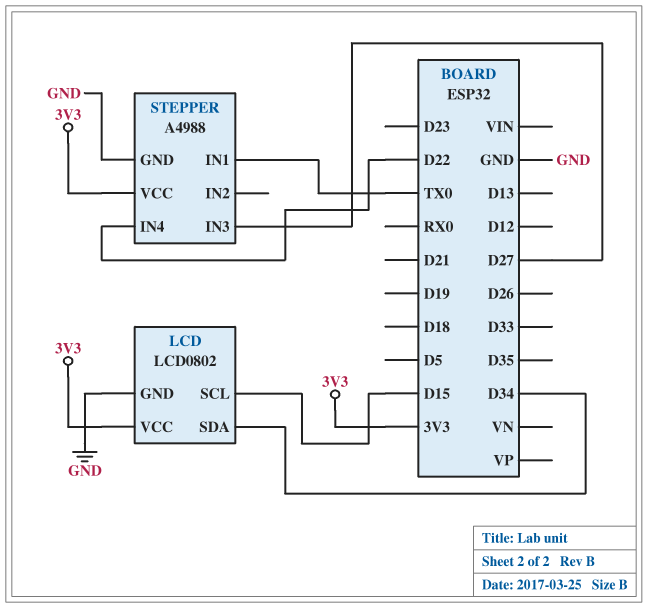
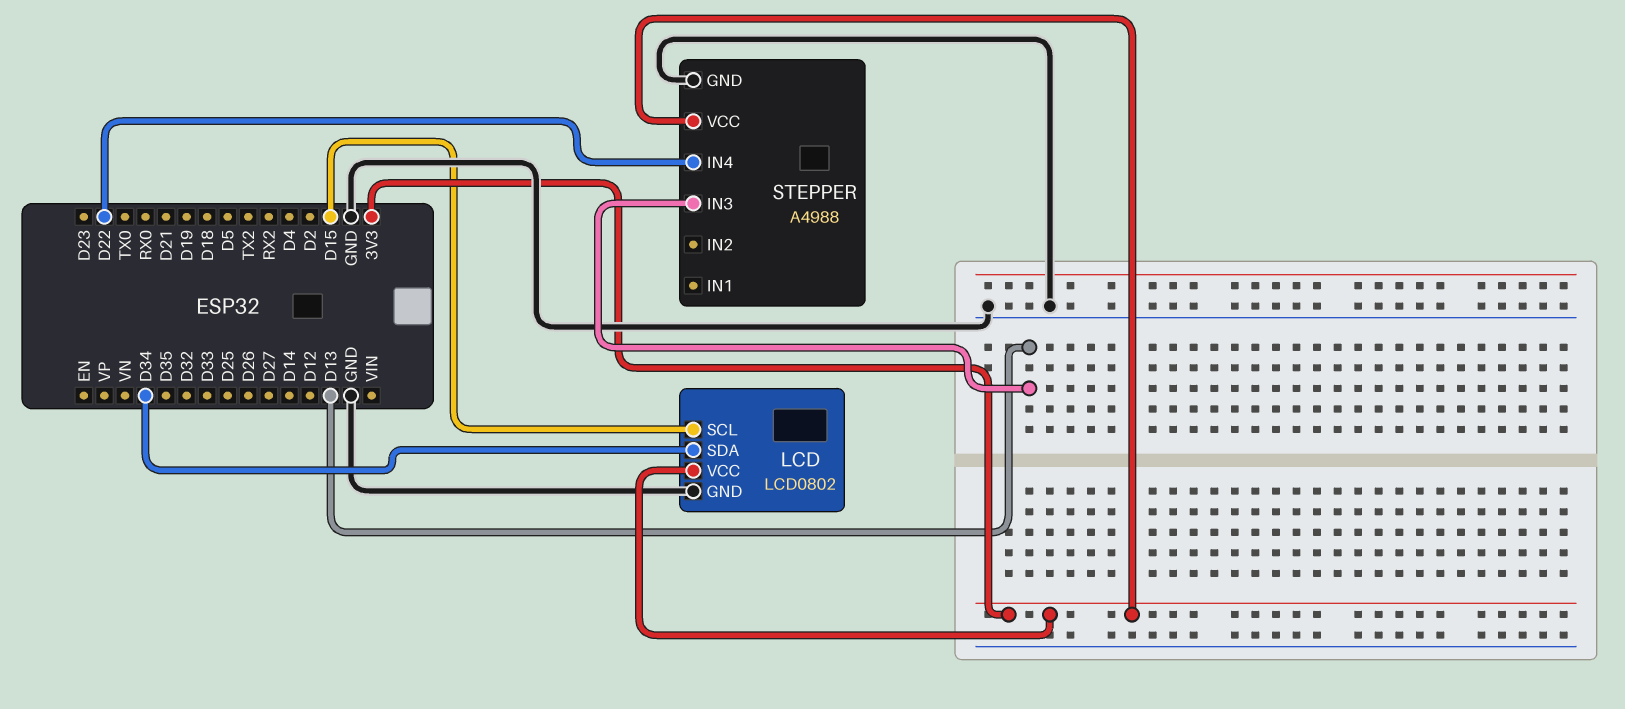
STEPPER pin IN1: TX0 -> none
STEPPER pin IN3: D27 -> D13

